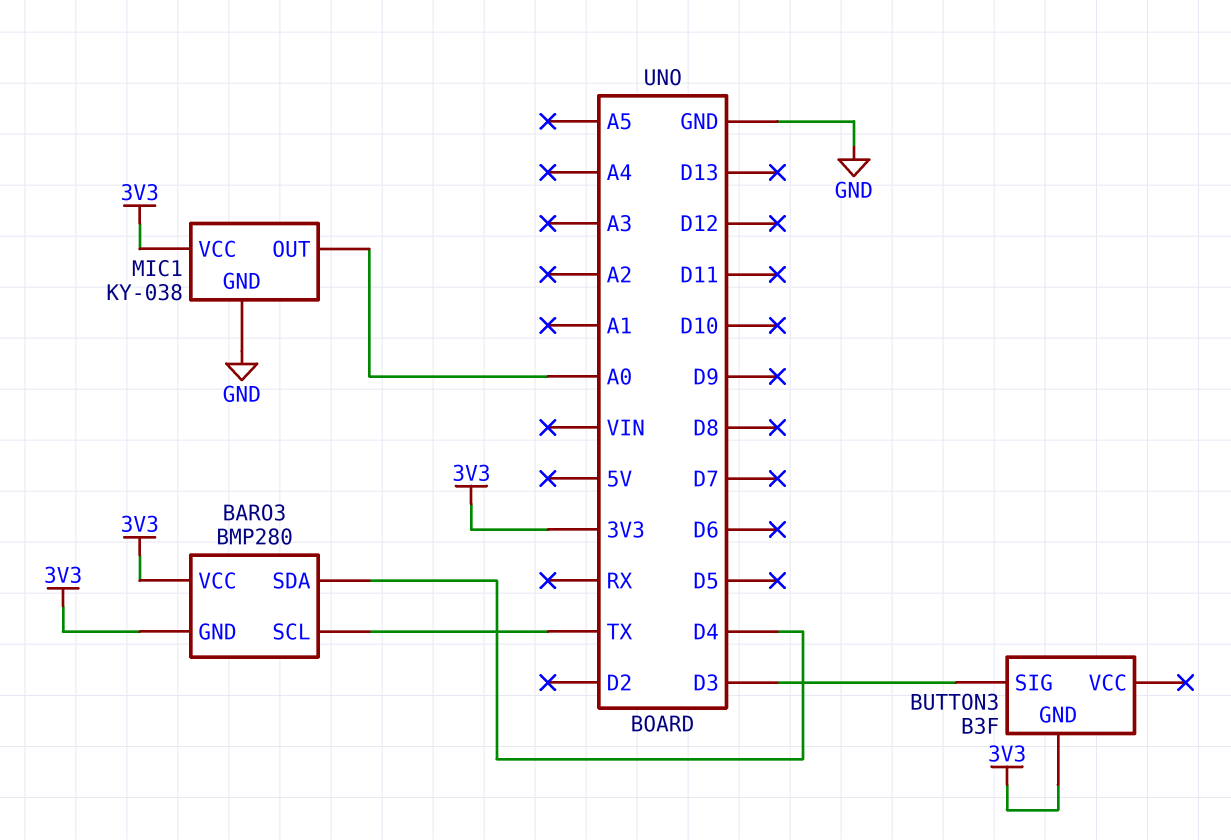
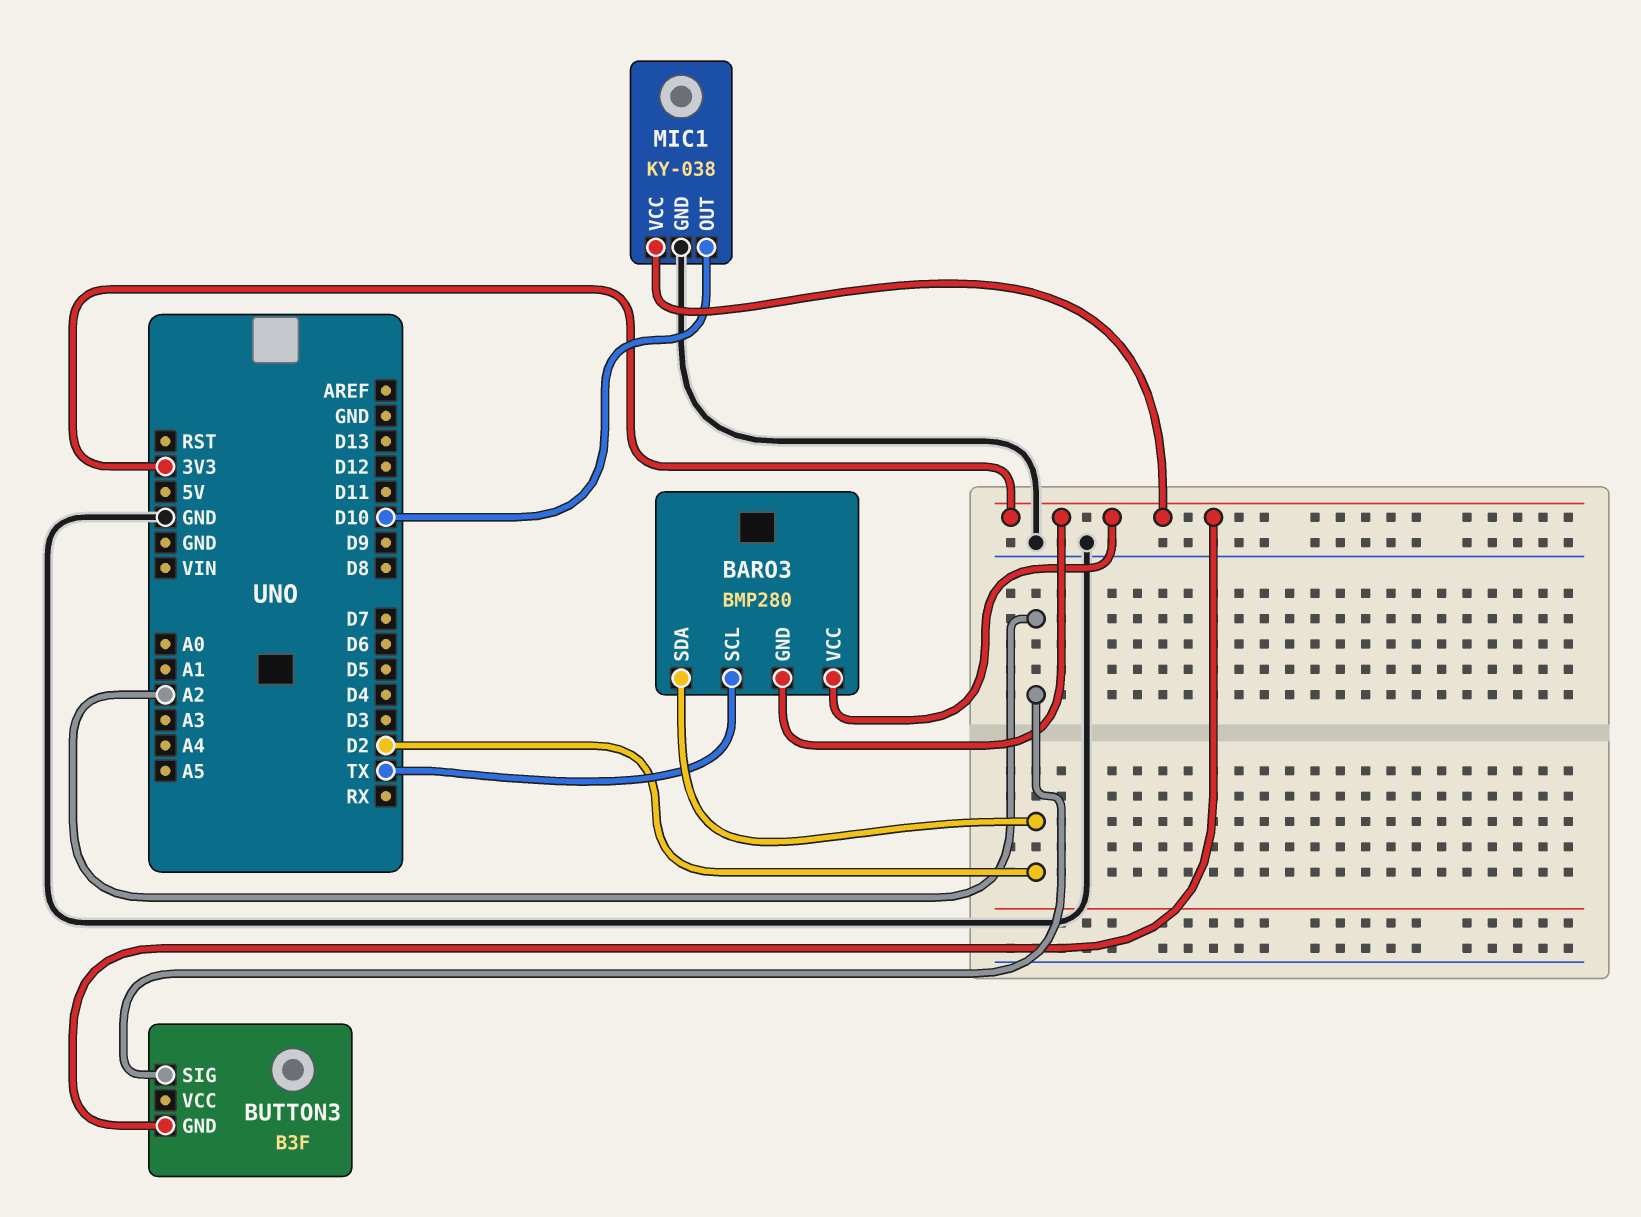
BARO3 pin SDA: D4 -> D2
BUTTON3 pin SIG: D3 -> A2
MIC1 pin OUT: A0 -> D10

